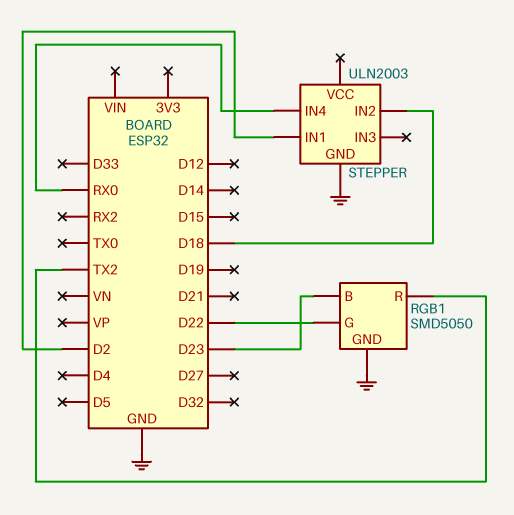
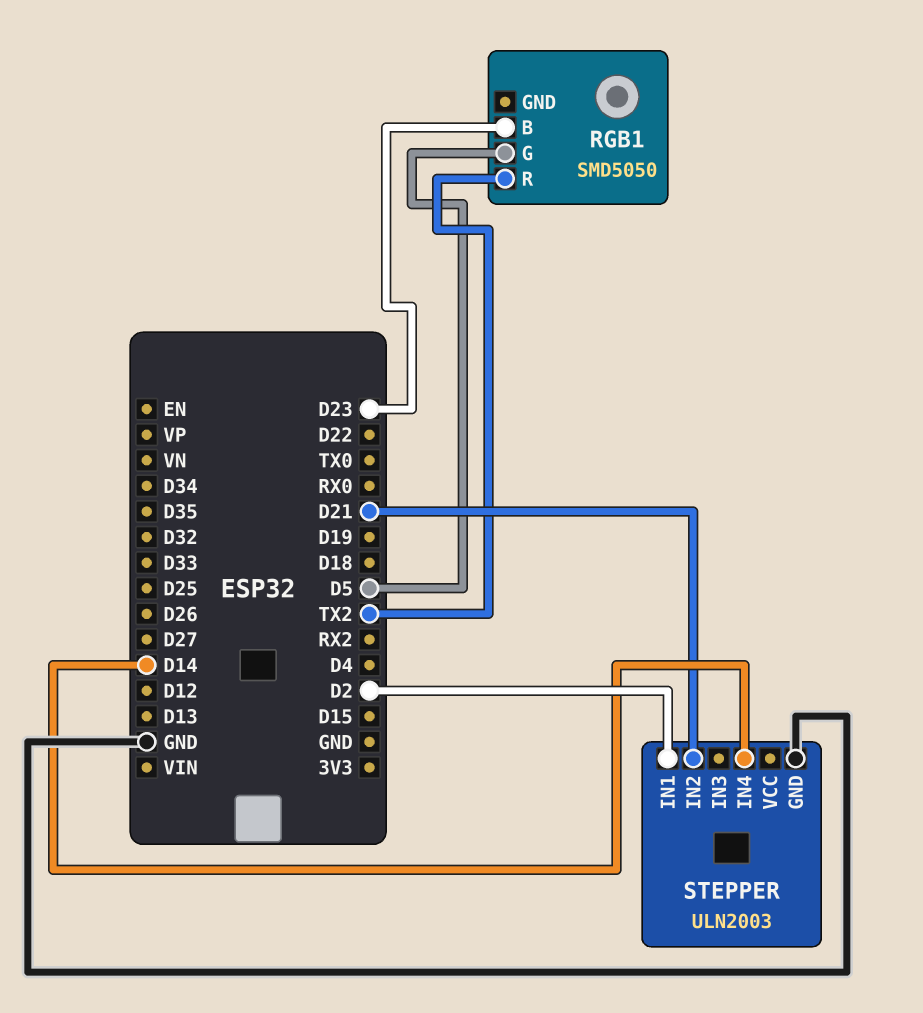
RGB1 pin G: D22 -> D5
RGB1 pin GND: GND -> none
STEPPER pin IN2: D18 -> D21
STEPPER pin IN4: RX0 -> D14

